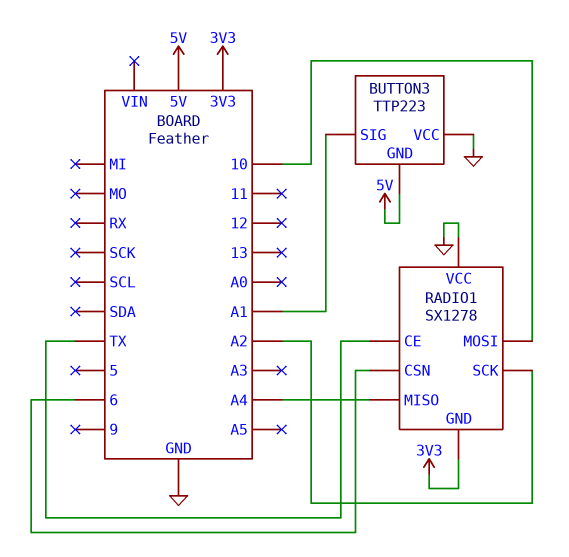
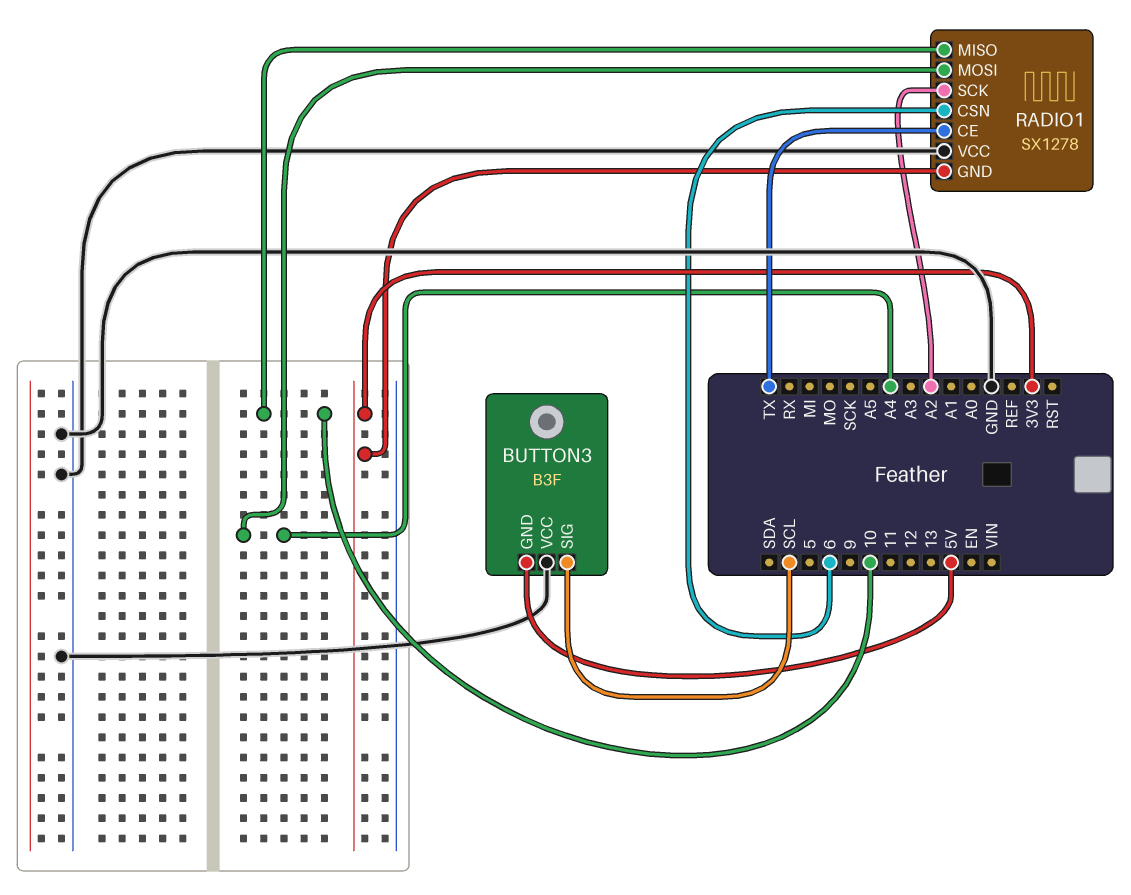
BUTTON3: TTP223 -> B3F
BUTTON3 pin SIG: A1 -> SCL
RADIO1 pin MISO: A4 -> 10
RADIO1 pin MOSI: 10 -> A4

